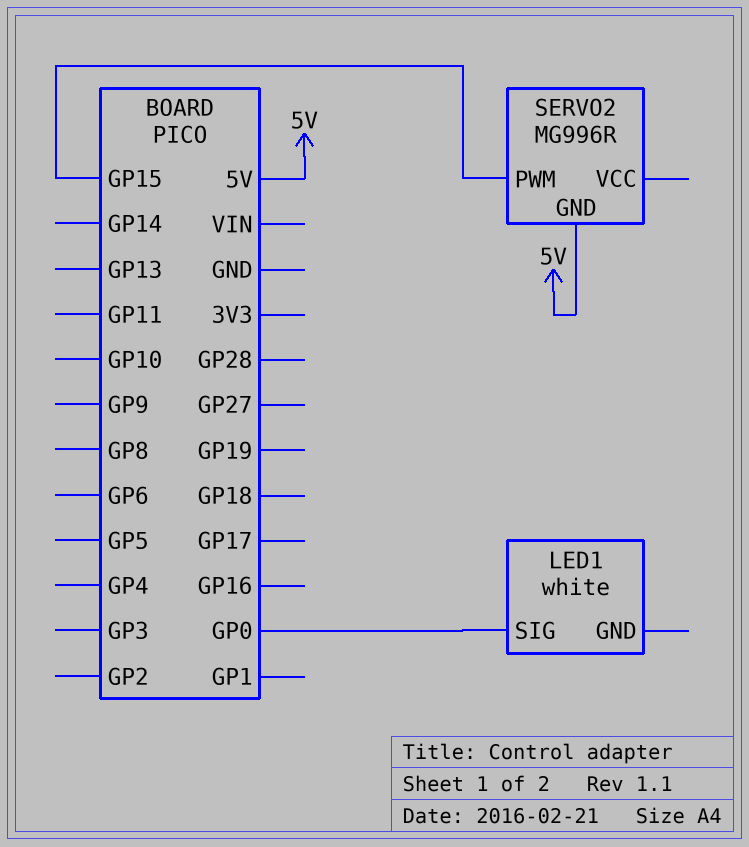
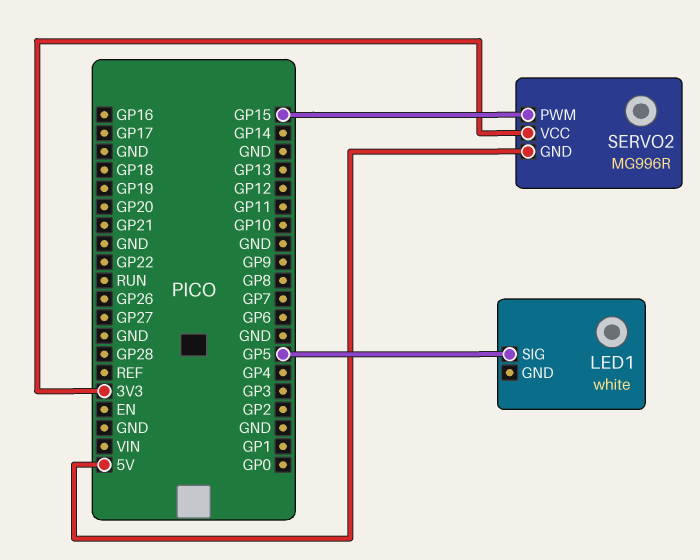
LED1 pin SIG: GP0 -> GP5
SERVO2 pin VCC: none -> 3V3

